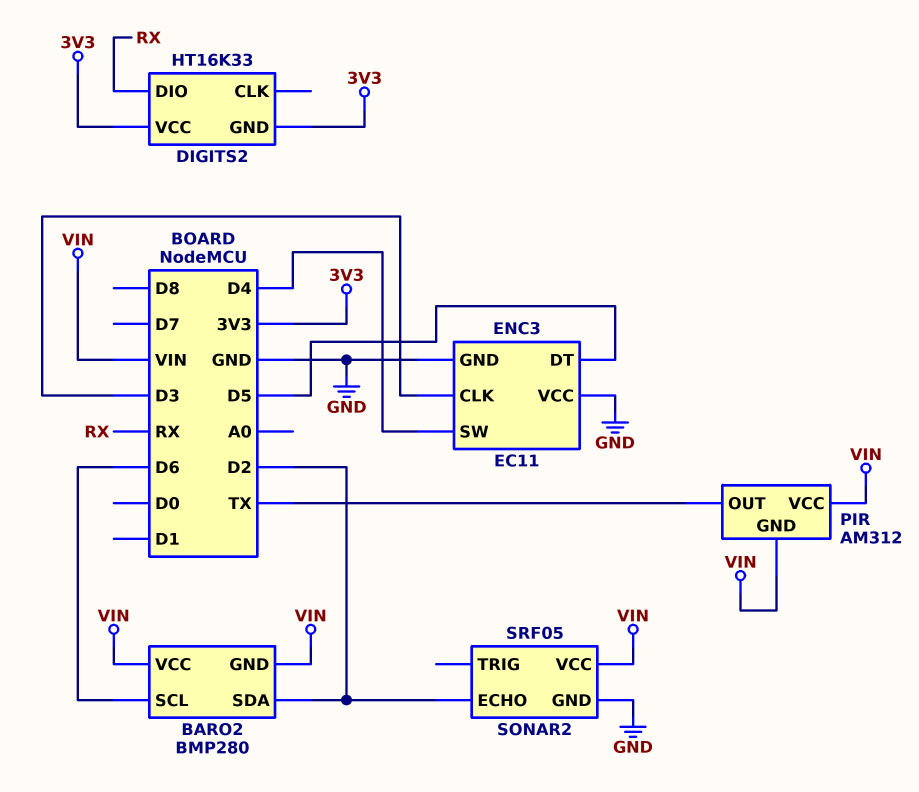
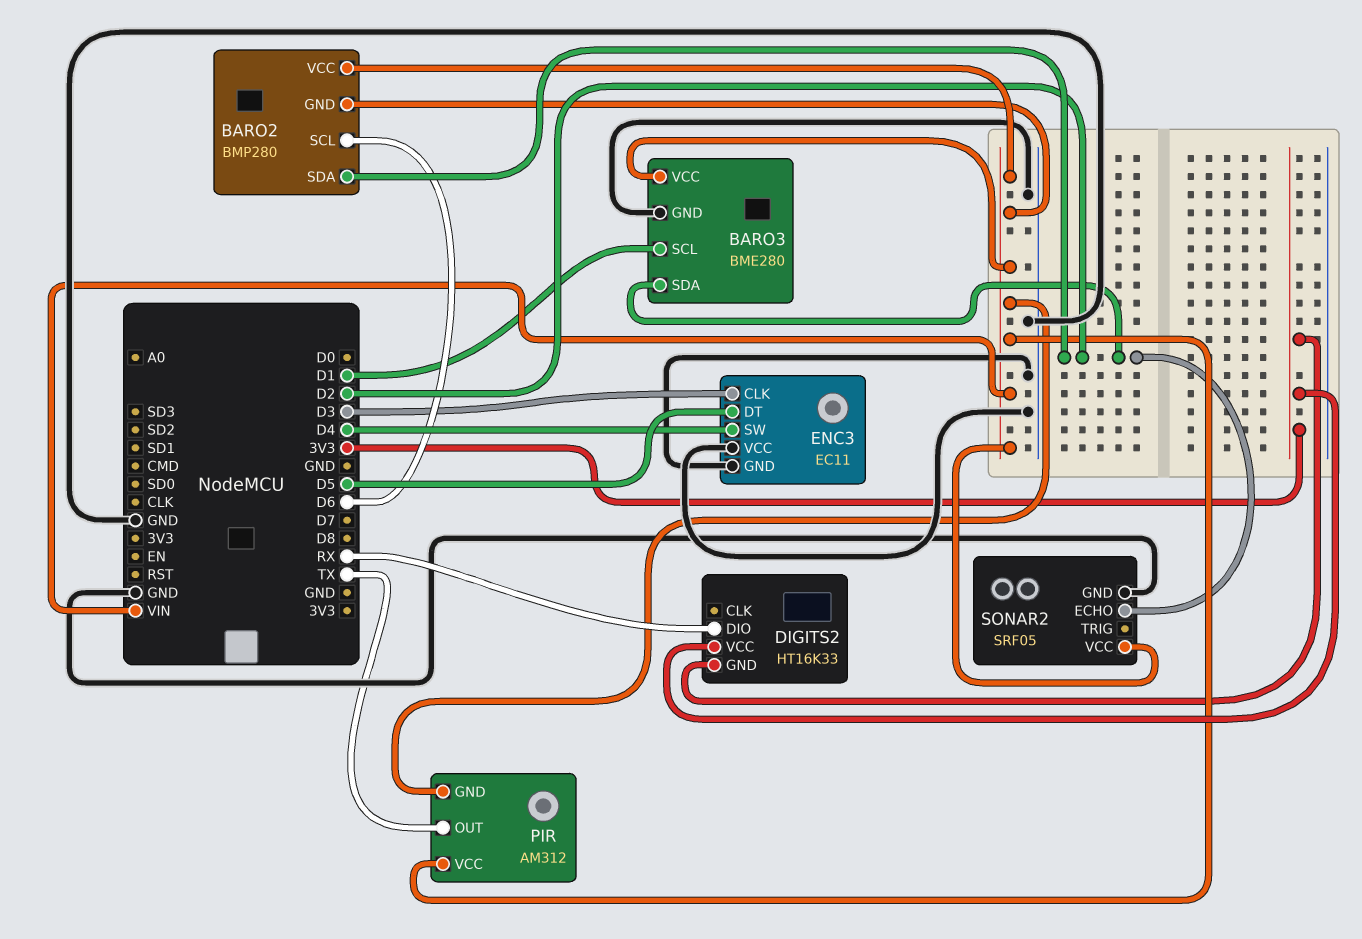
BARO3: none -> BME280
BARO3 pin GND: none -> GND
BARO3 pin SCL: none -> D1
BARO3 pin SDA: none -> D2
BARO3 pin VCC: none -> VIN

